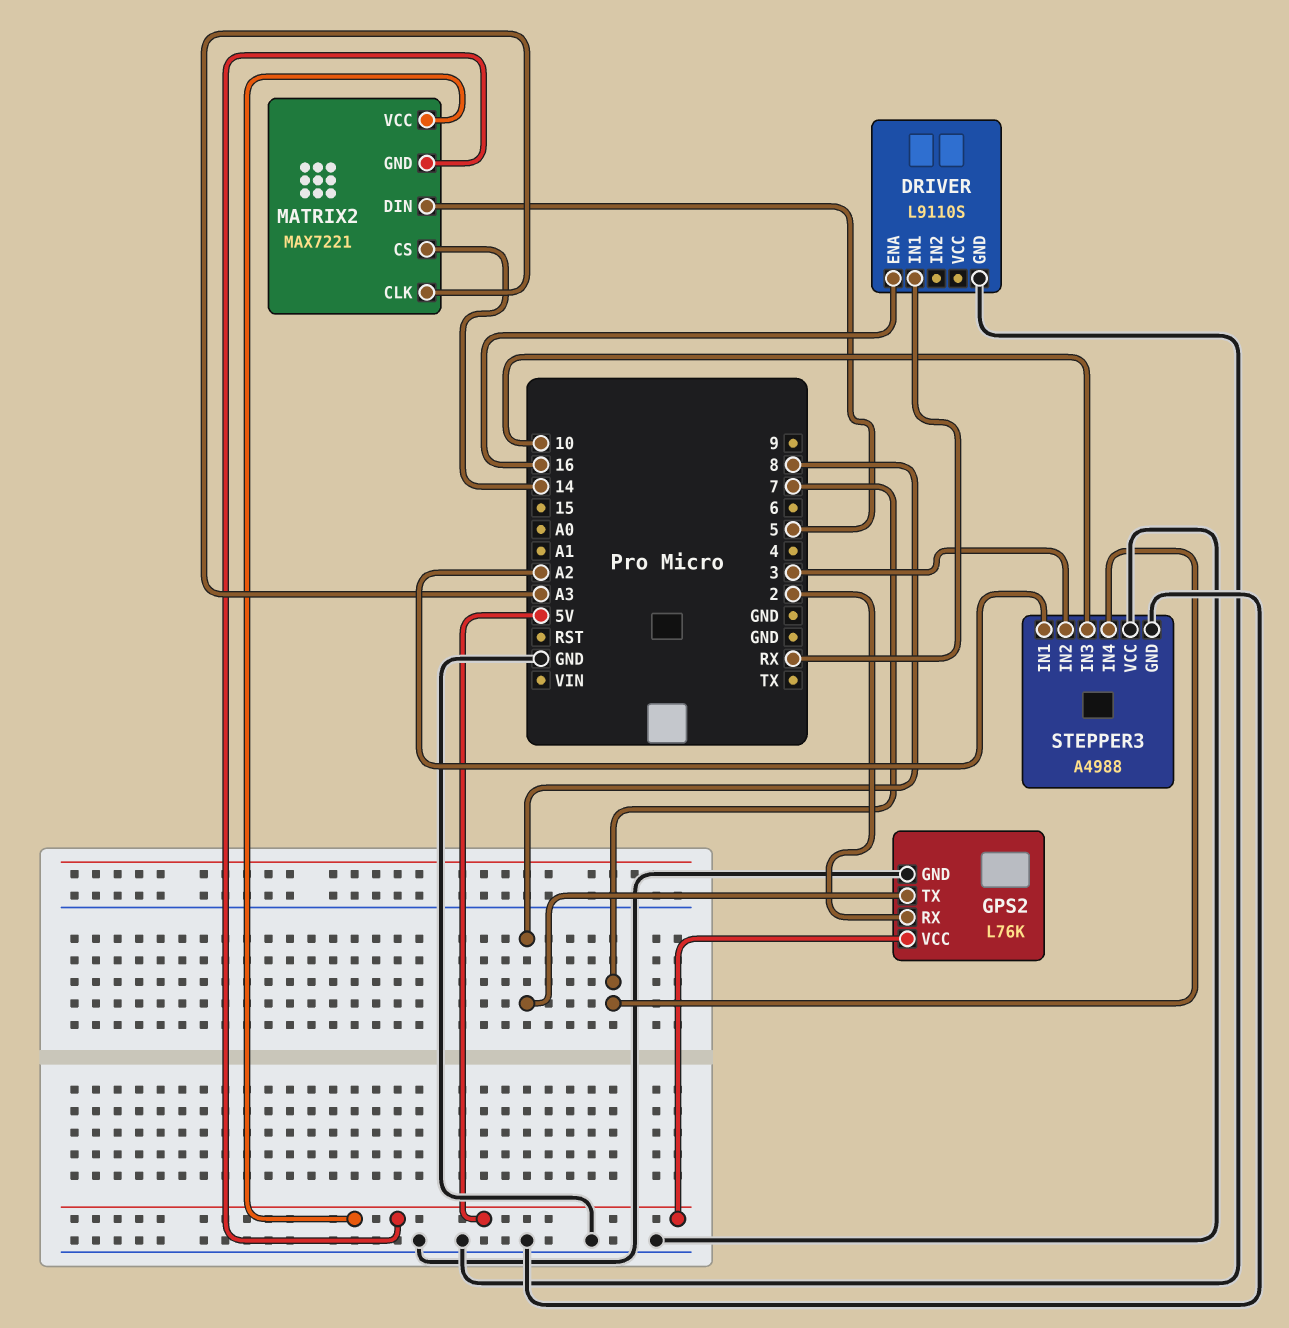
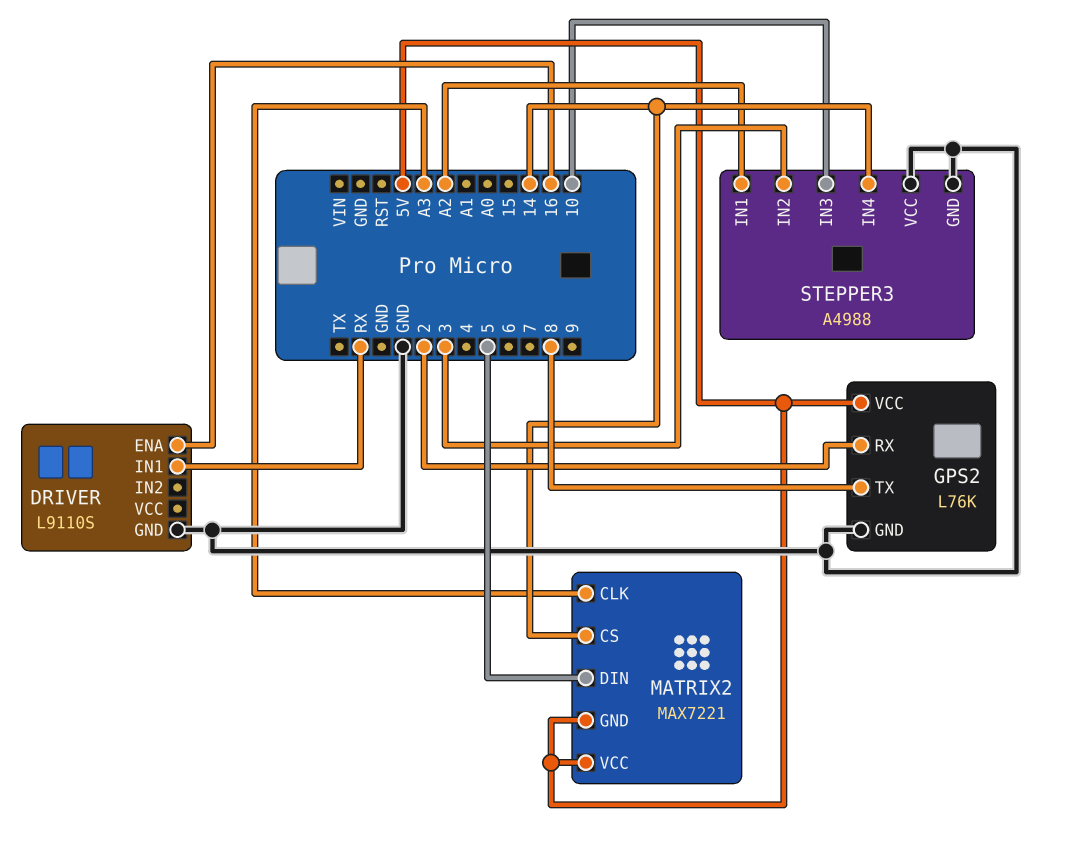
STEPPER3 pin IN4: 7 -> 14

